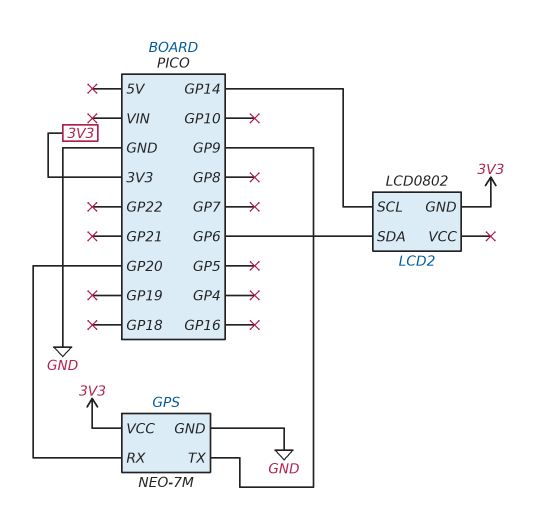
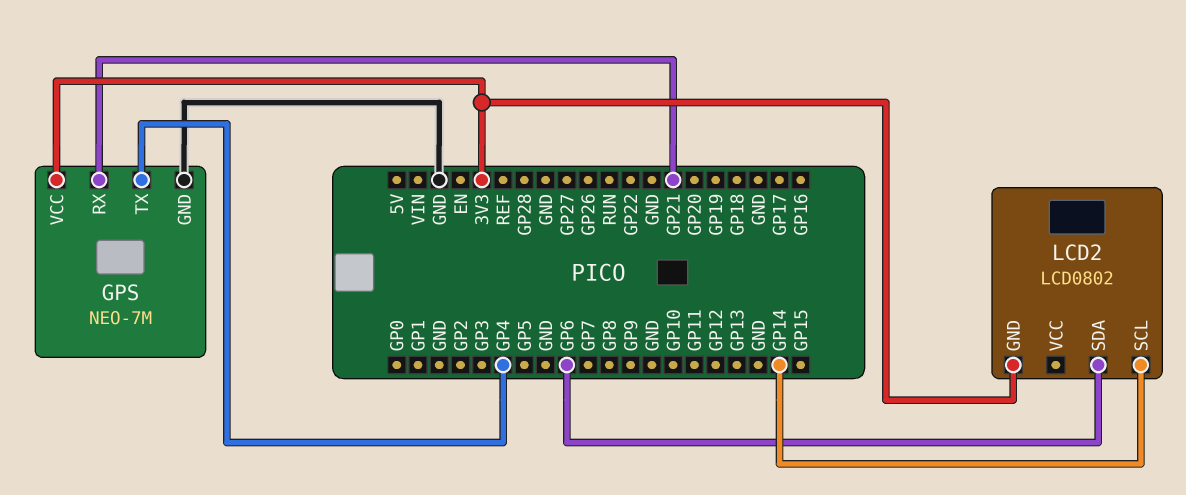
GPS pin RX: GP20 -> GP21
GPS pin TX: GP9 -> GP4

